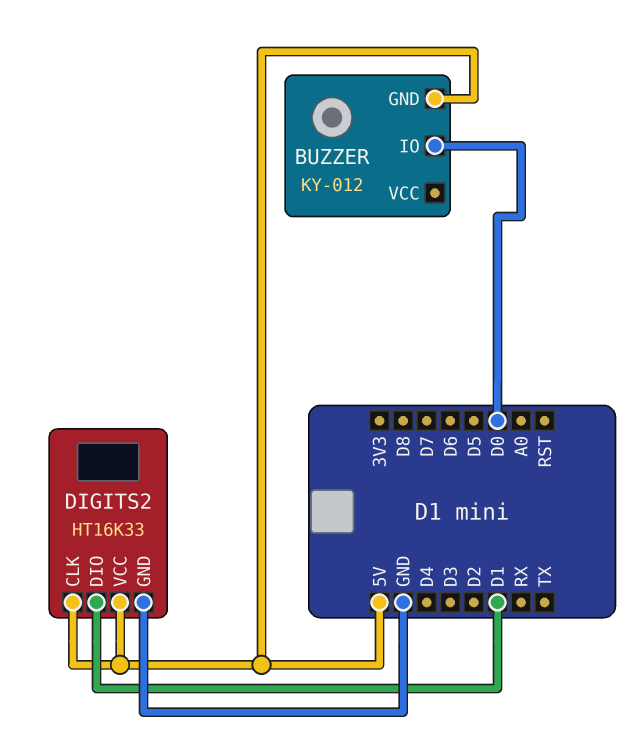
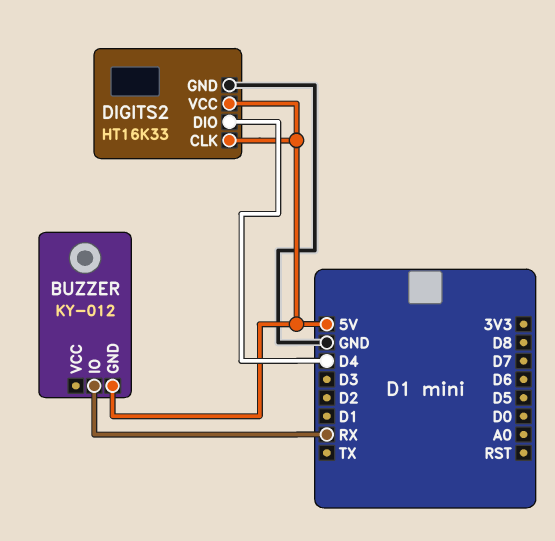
BUZZER pin IO: D0 -> RX
DIGITS2 pin DIO: D1 -> D4

